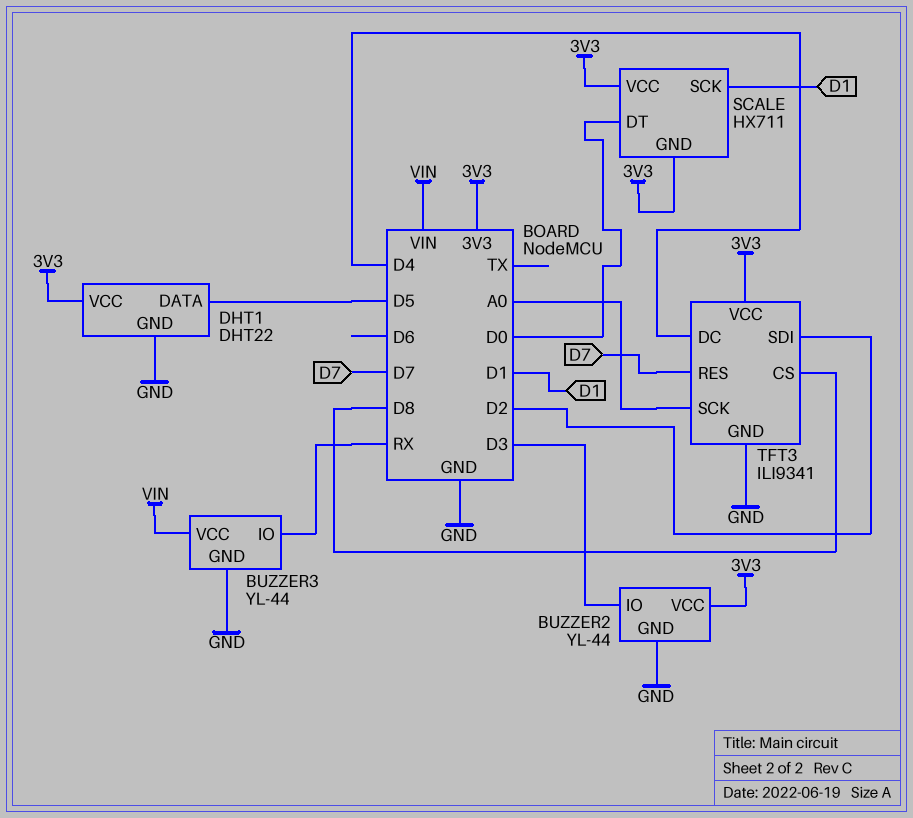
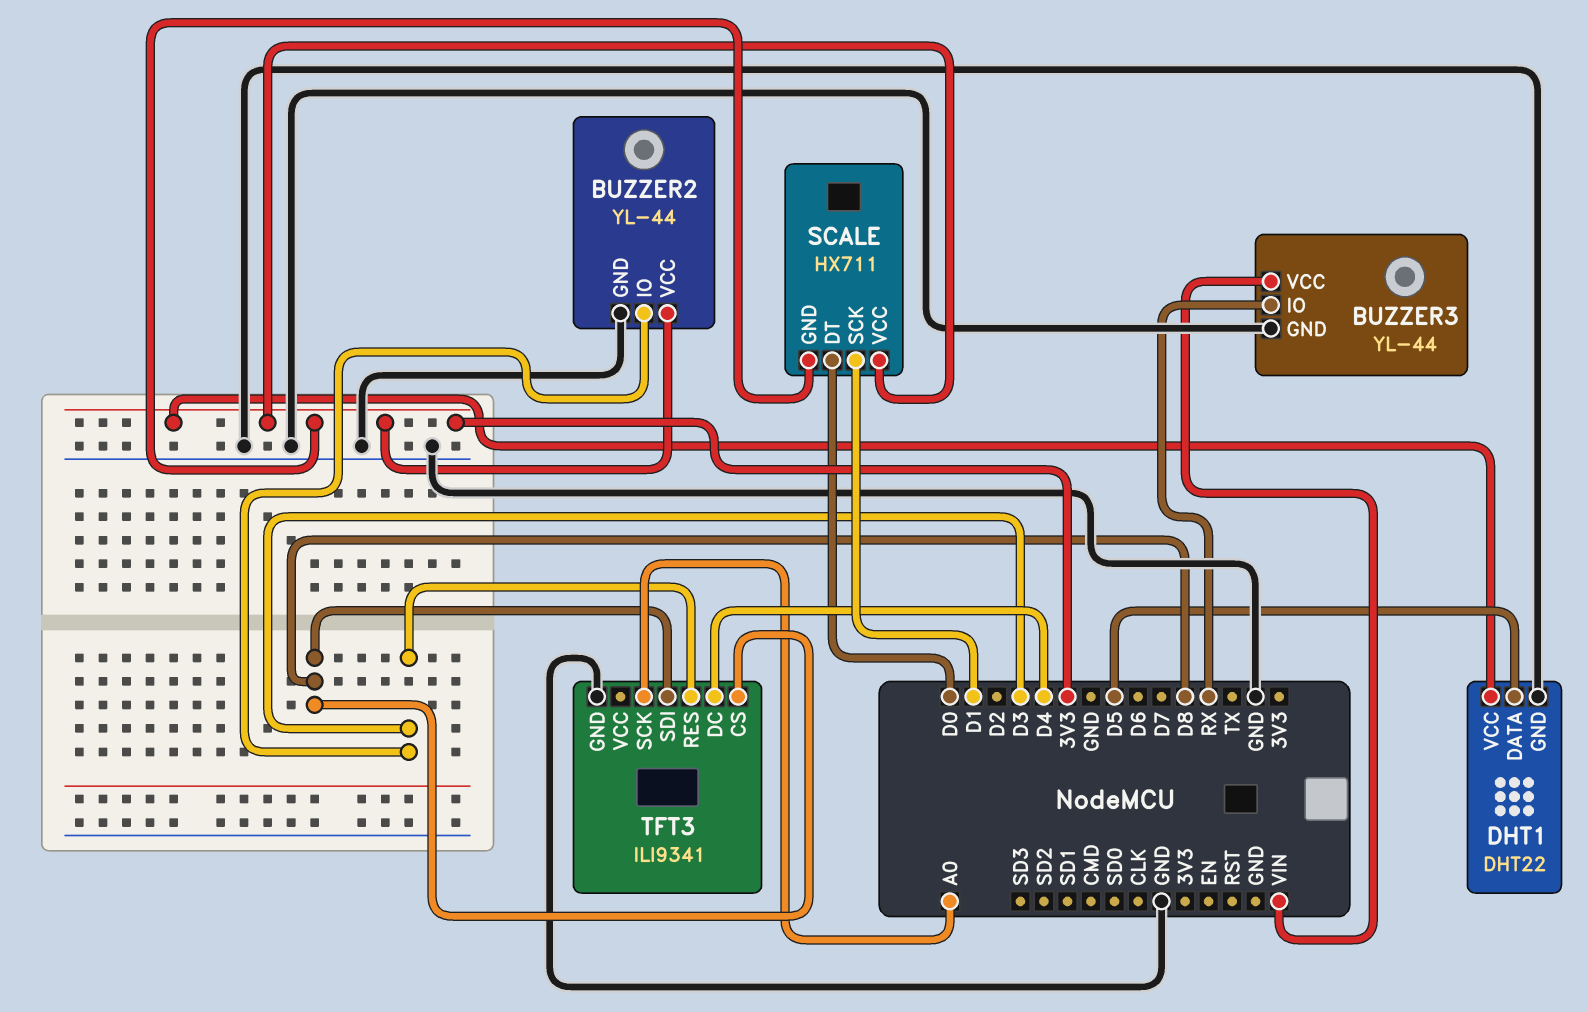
TFT3 pin RES: D7 -> D3
TFT3 pin SDI: D2 -> D8
TFT3 pin VCC: 3V3 -> none

